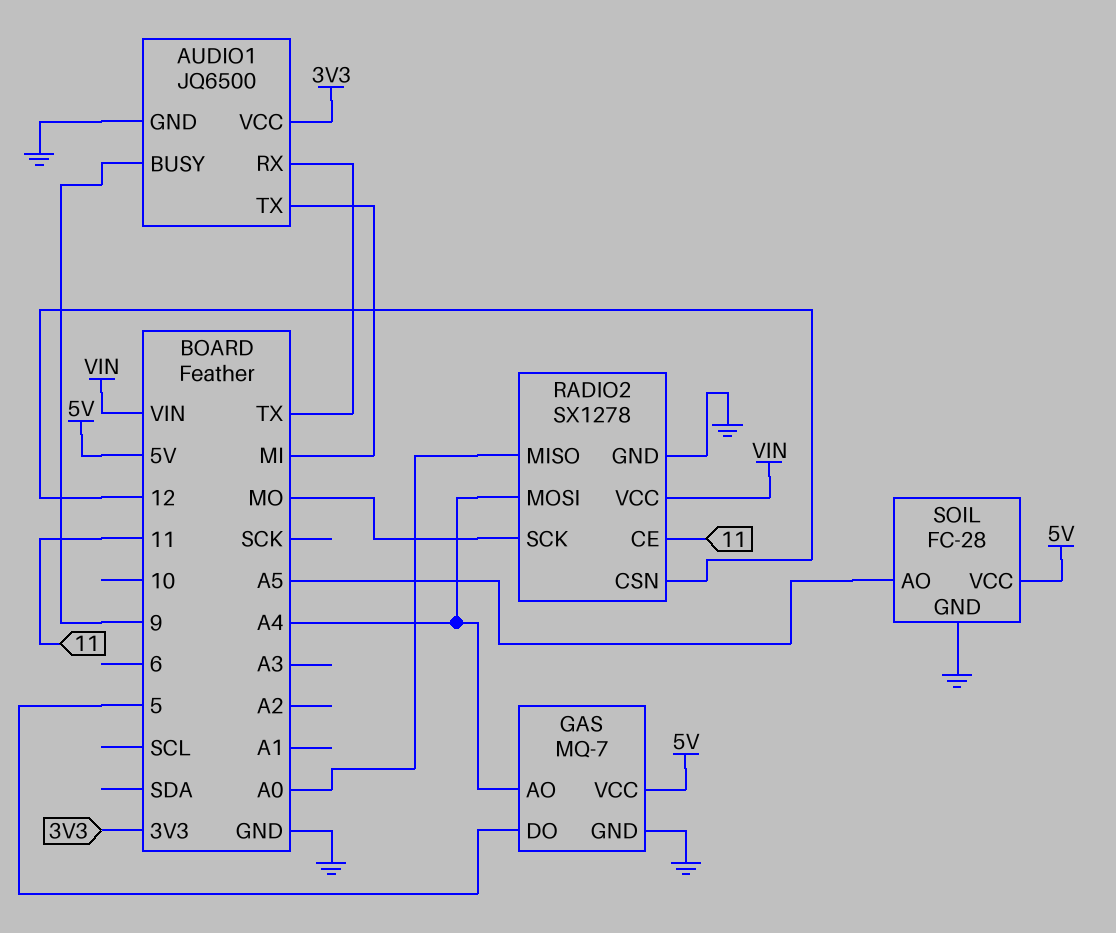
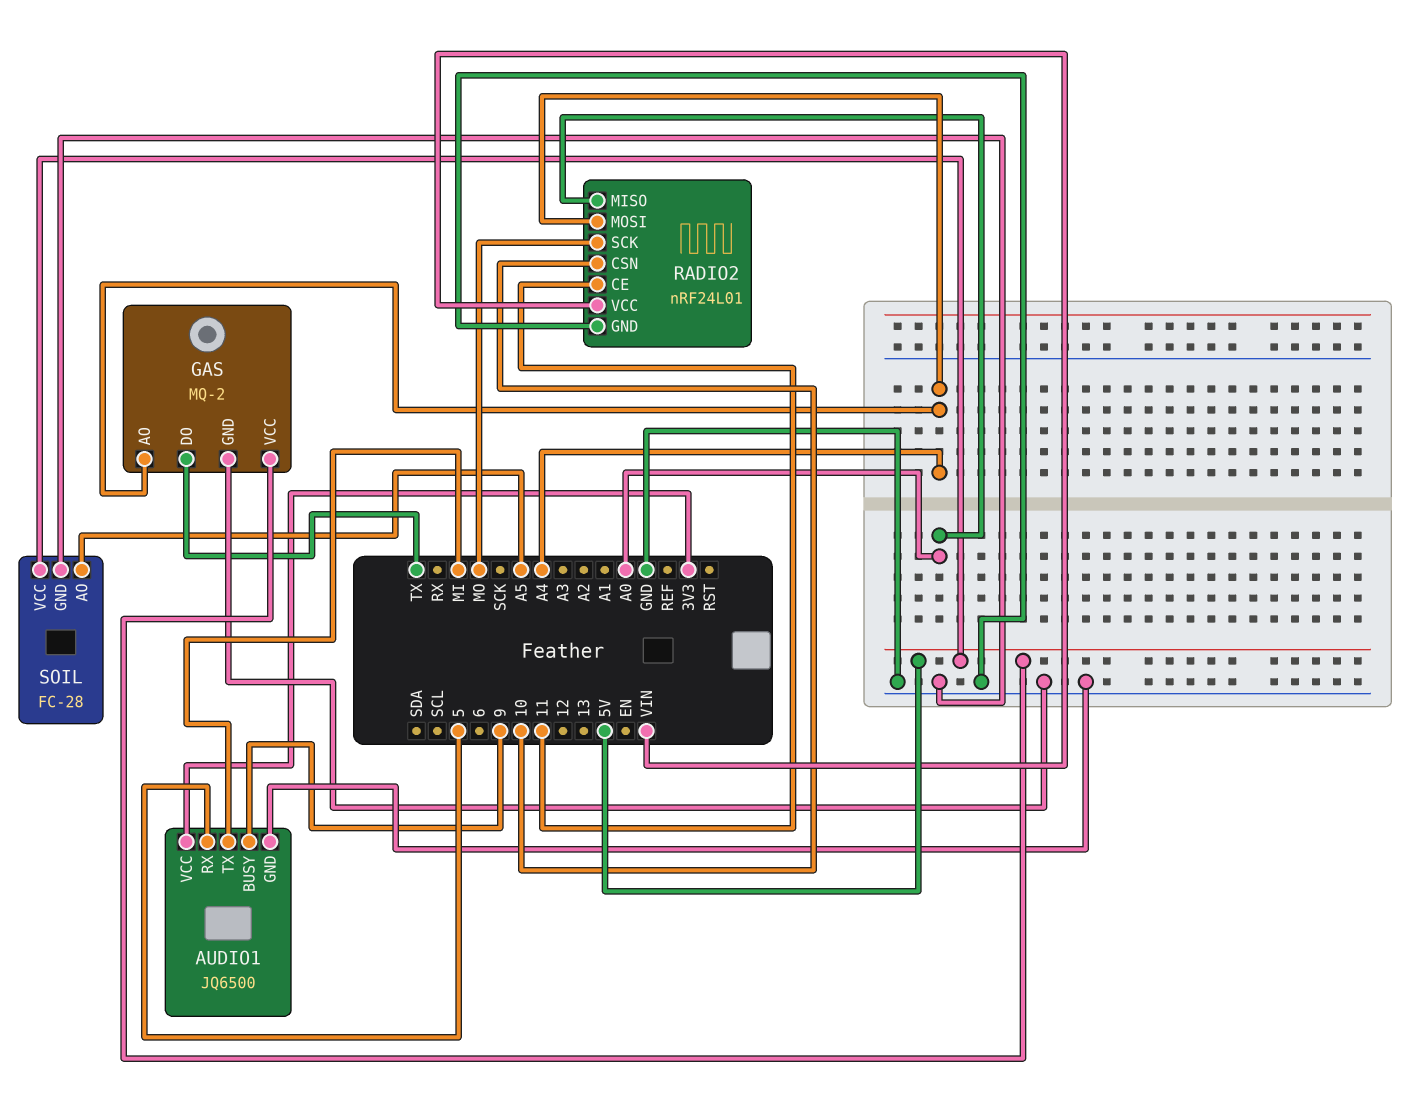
AUDIO1 pin RX: TX -> 5
GAS: MQ-7 -> MQ-2
GAS pin DO: 5 -> TX
RADIO2: SX1278 -> nRF24L01
RADIO2 pin CSN: 12 -> 10

